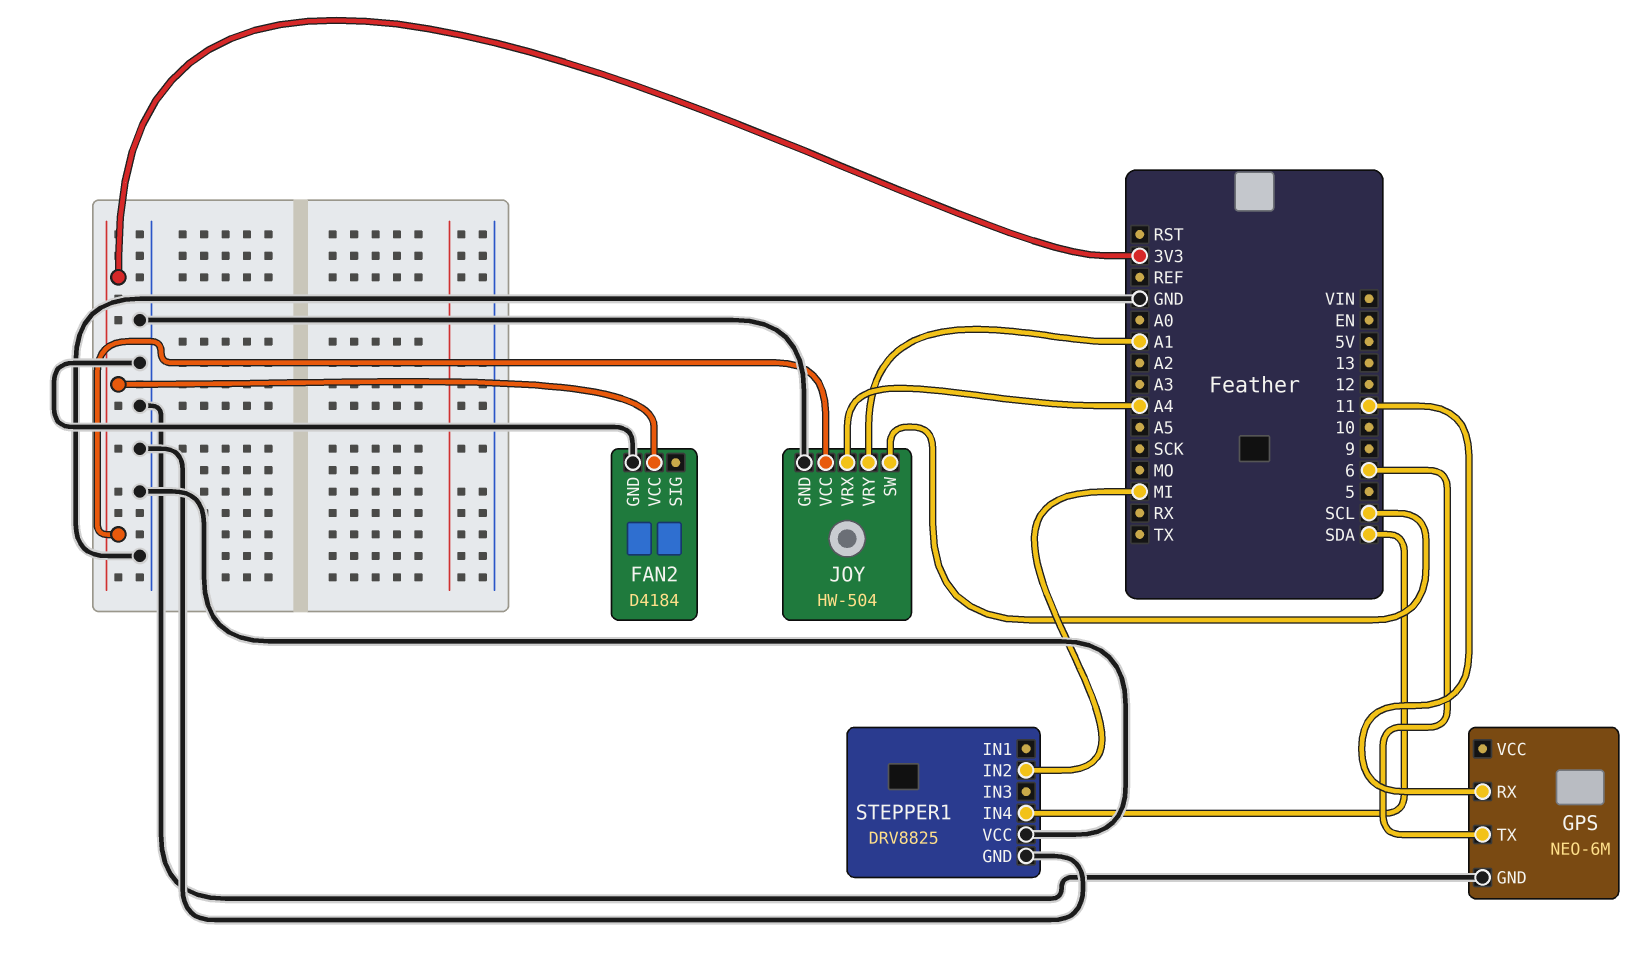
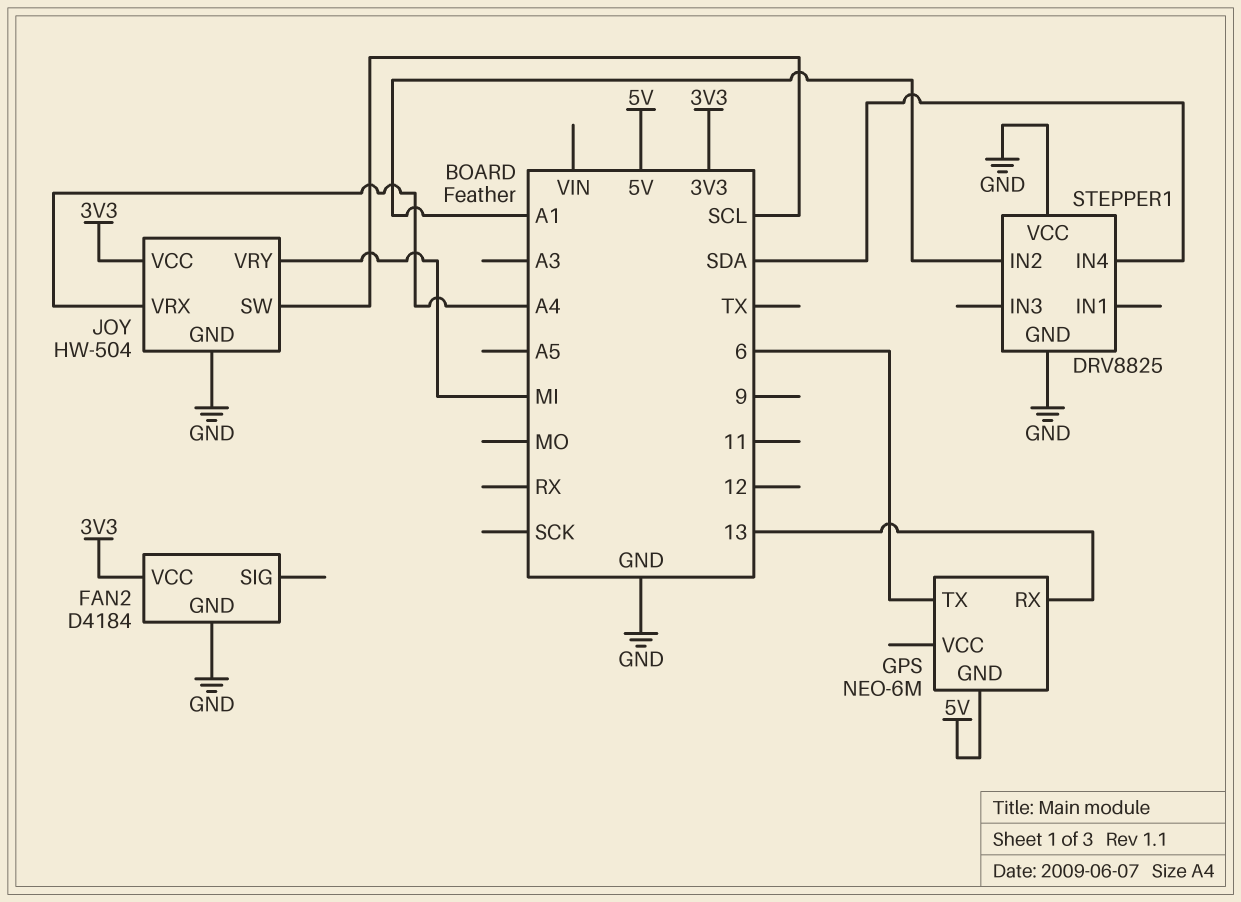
GPS pin GND: GND -> 5V
GPS pin RX: 11 -> 13
JOY pin VRY: A1 -> MI
STEPPER1 pin IN2: MI -> A1

